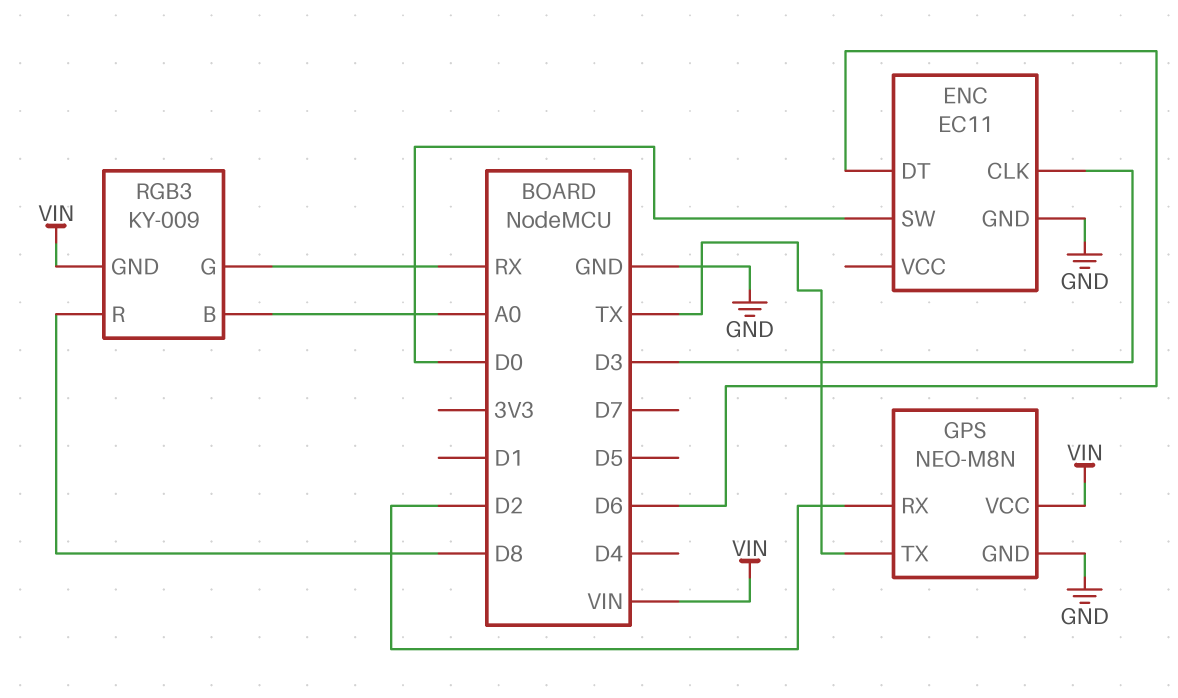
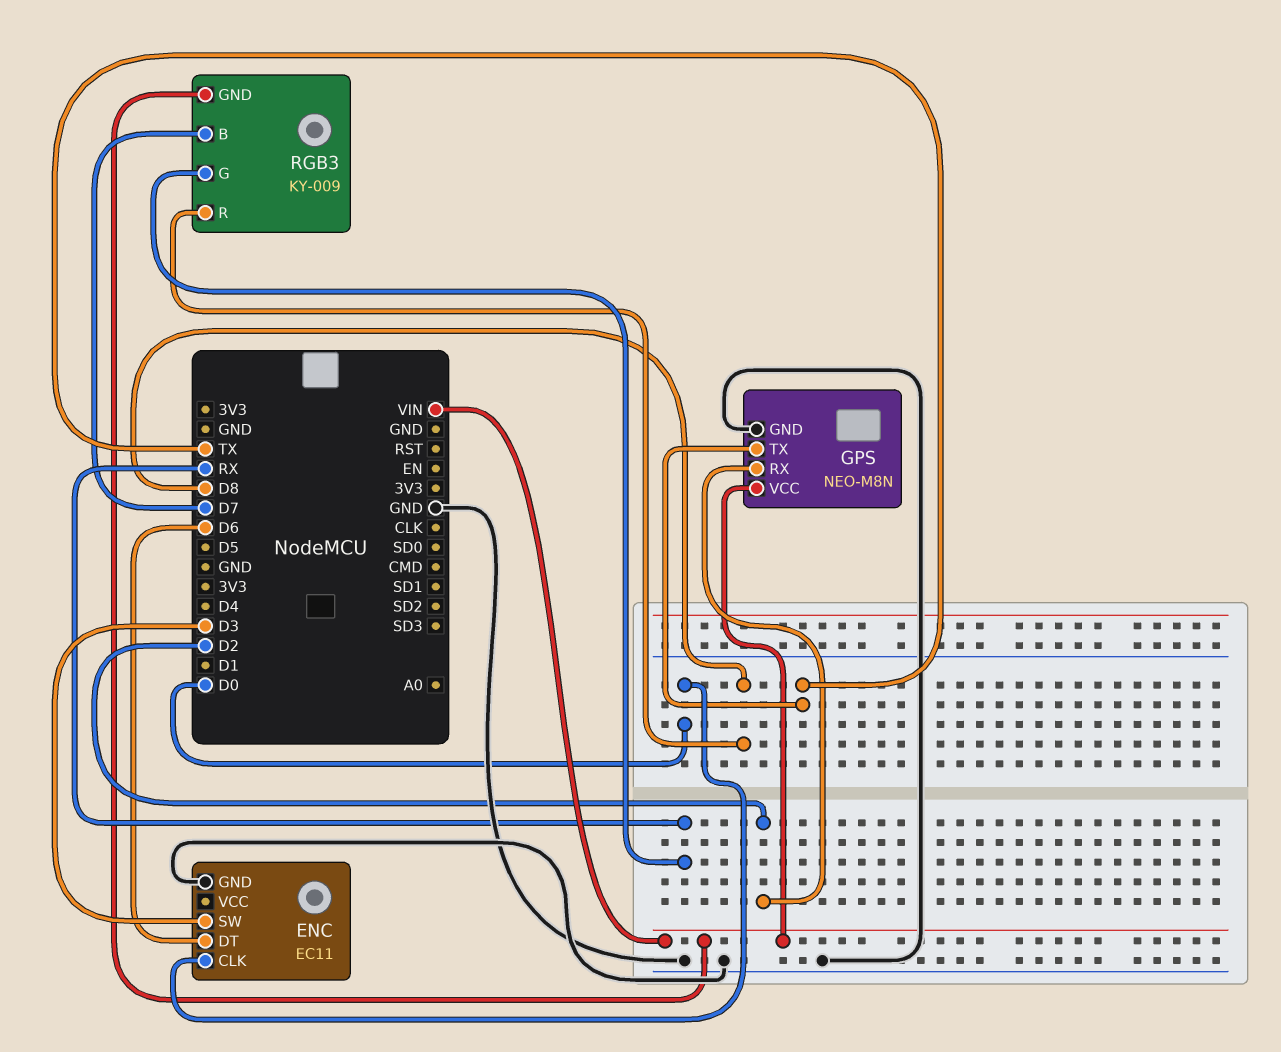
ENC pin CLK: D3 -> D0
ENC pin SW: D0 -> D3
RGB3 pin B: A0 -> D7

